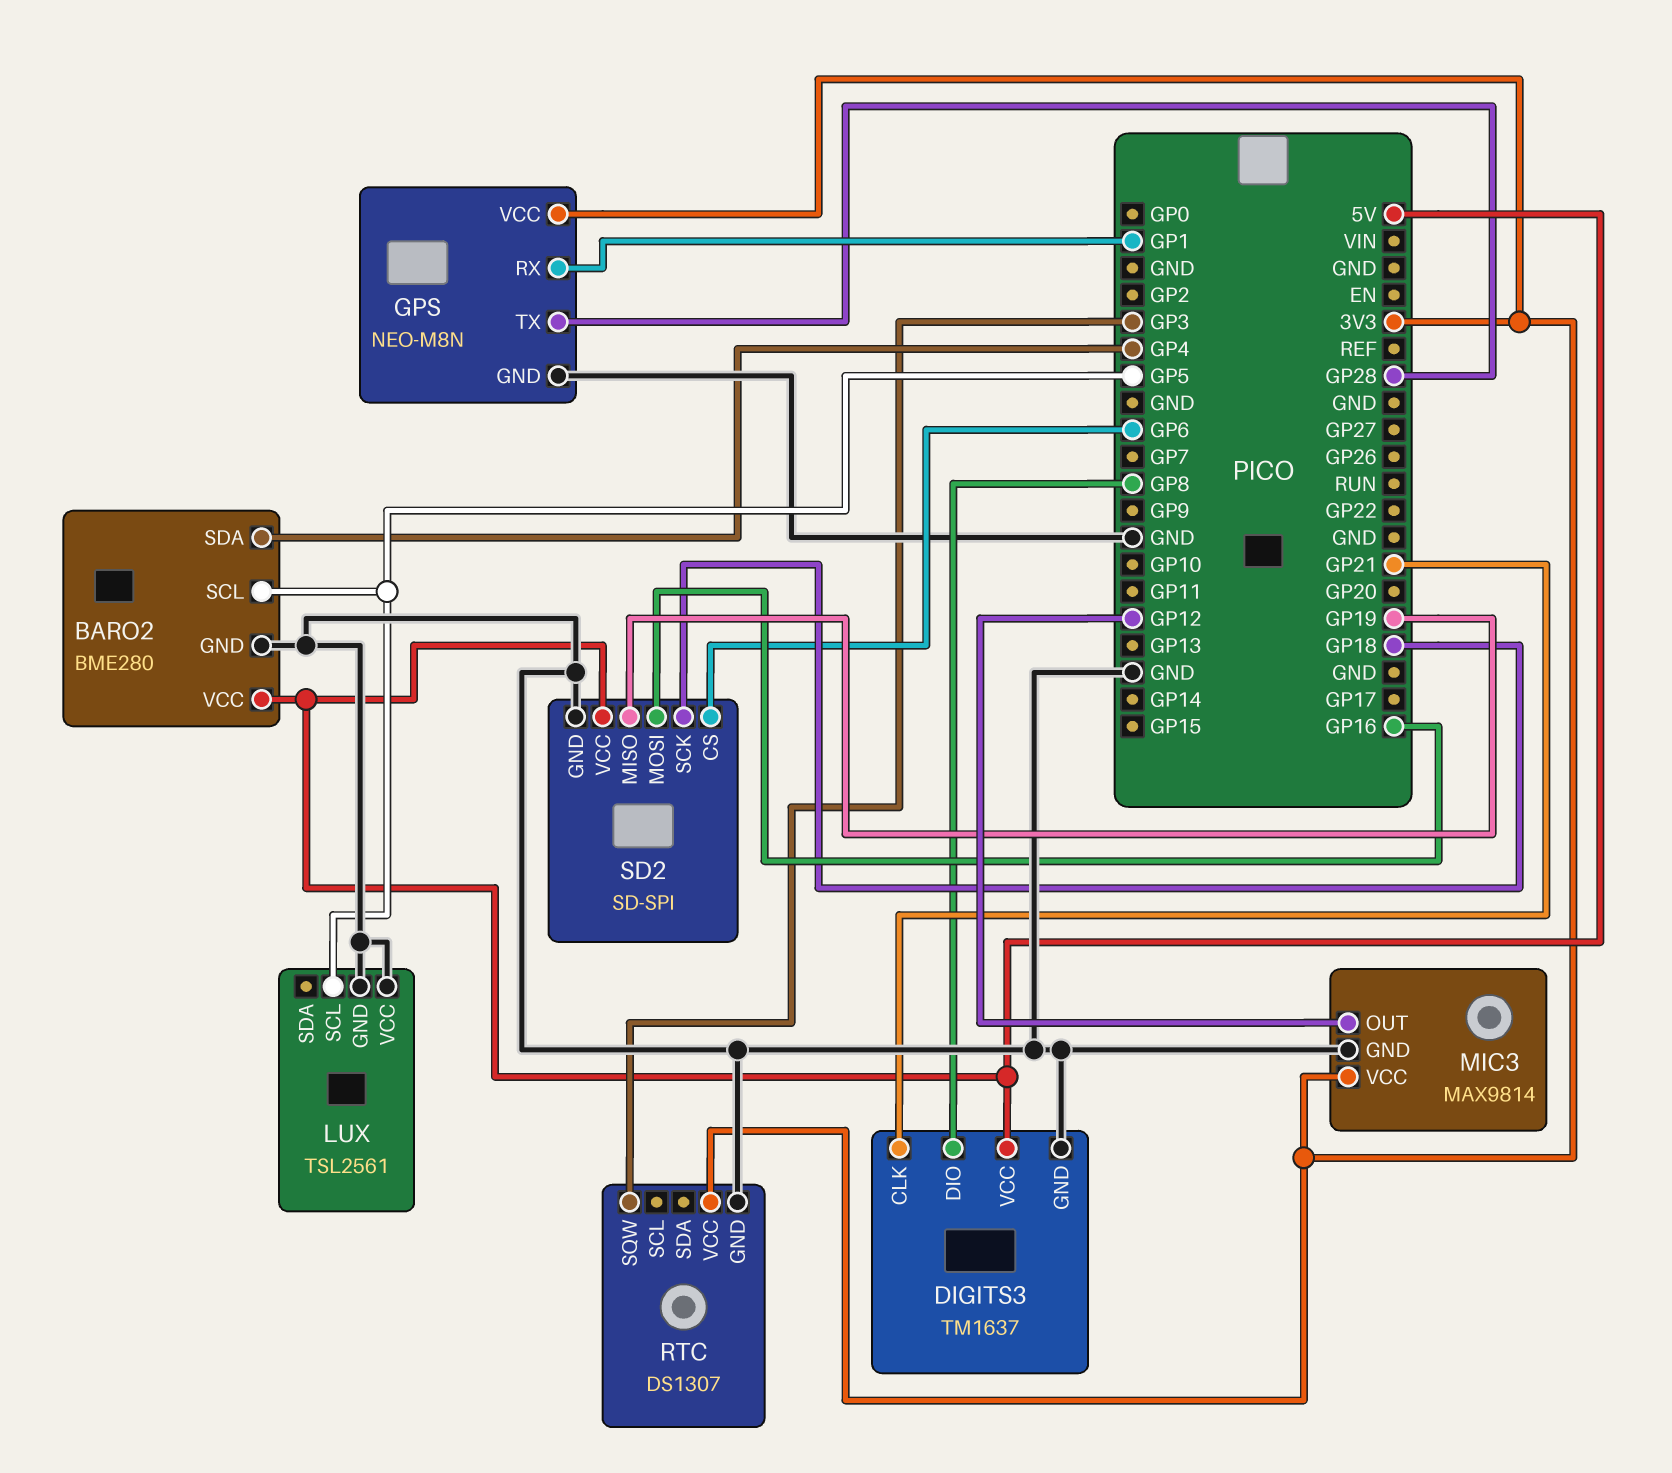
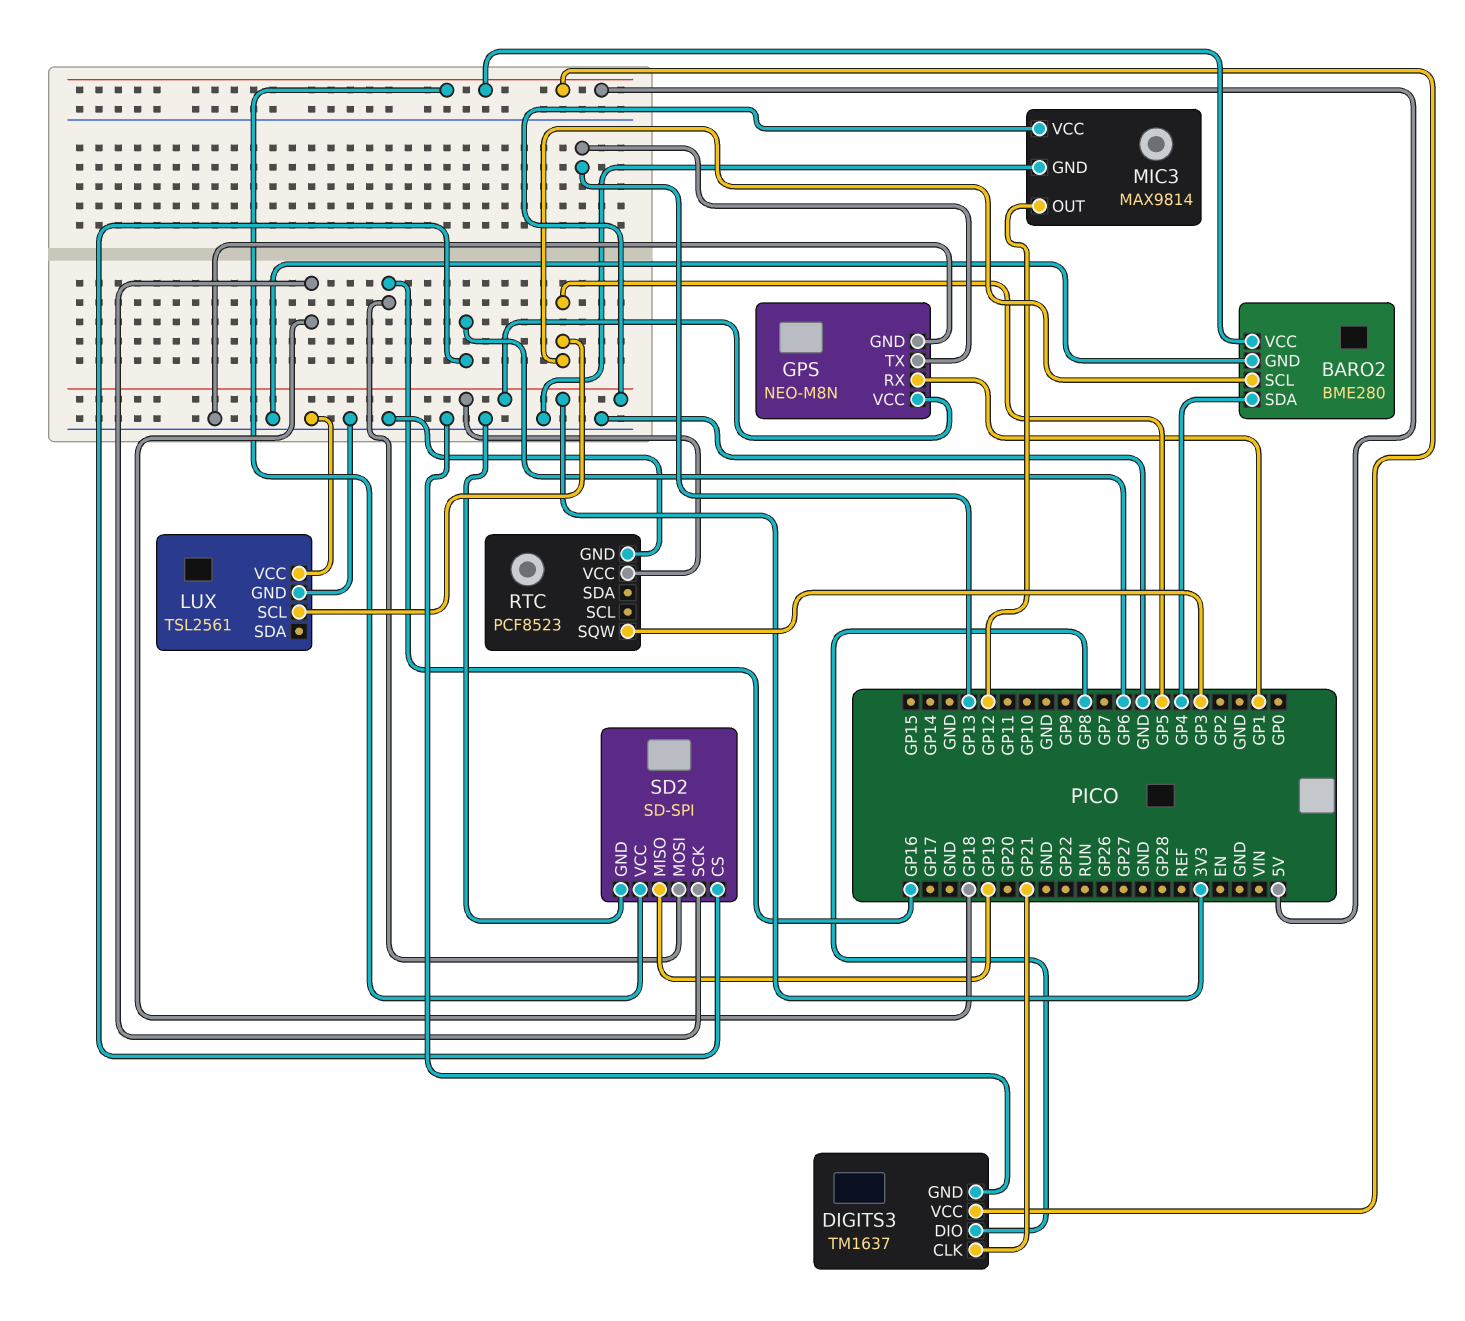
GPS pin TX: GP28 -> GP13
RTC: DS1307 -> PCF8523

